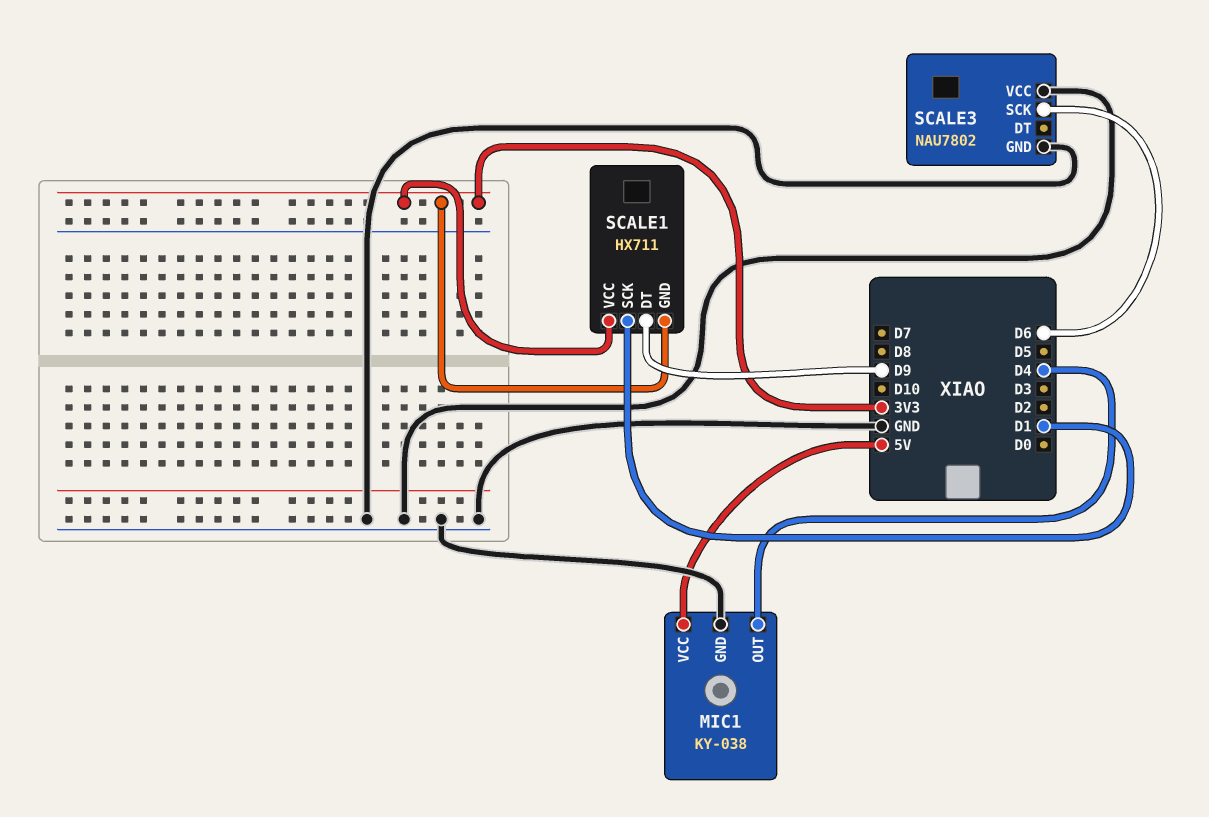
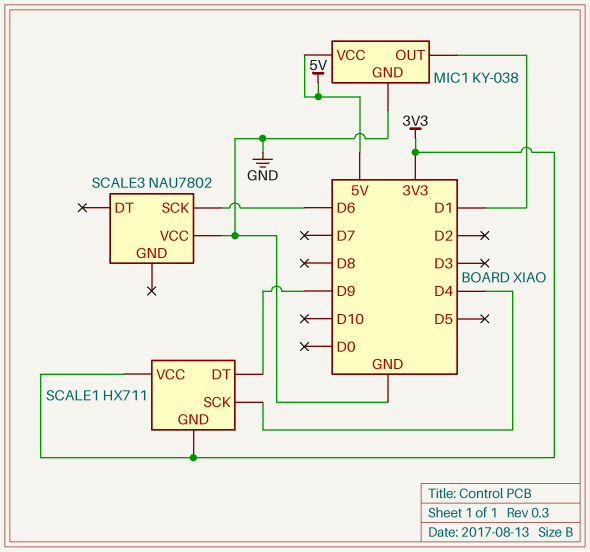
MIC1 pin OUT: D4 -> D1
SCALE1 pin SCK: D1 -> D4
SCALE3 pin GND: GND -> none

